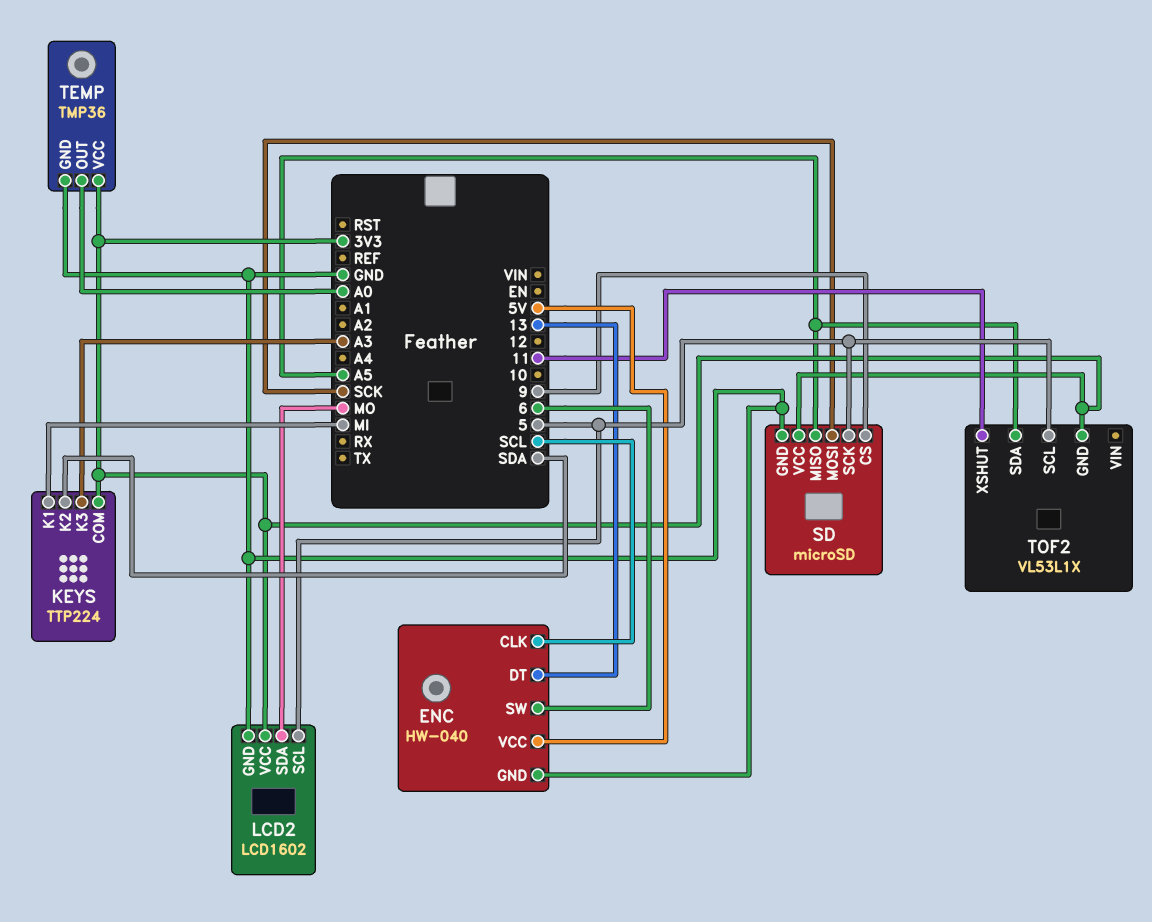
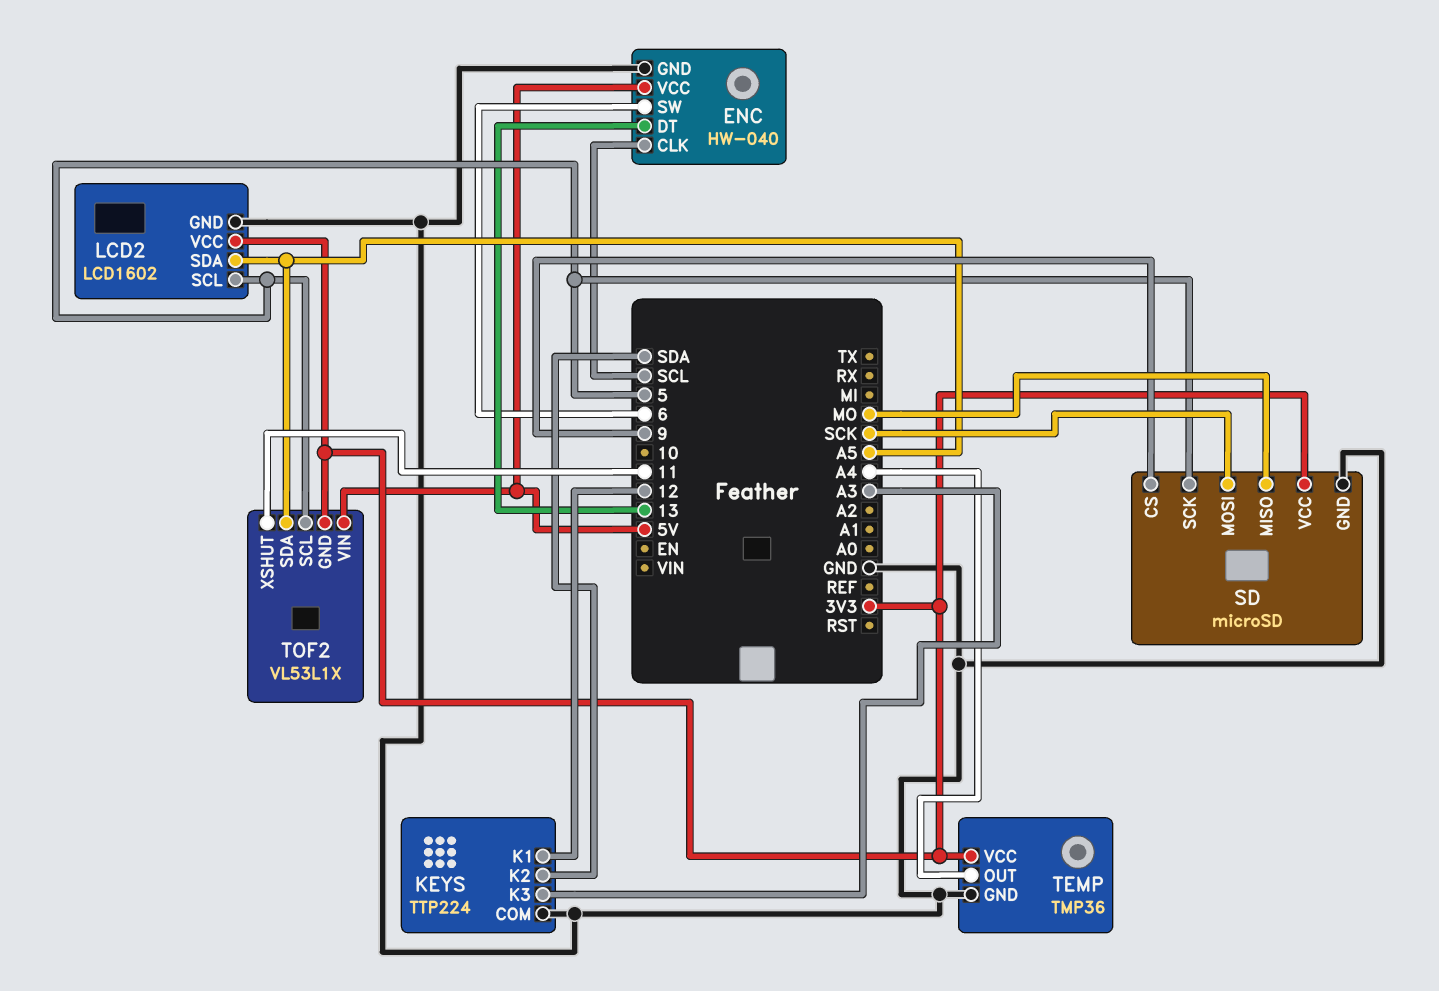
KEYS pin COM: 3V3 -> GND
KEYS pin K1: MI -> 12
LCD2 pin SDA: MO -> A5
SD pin MISO: A5 -> MO
TEMP pin OUT: A0 -> A4
TOF2 pin VIN: none -> 5V

